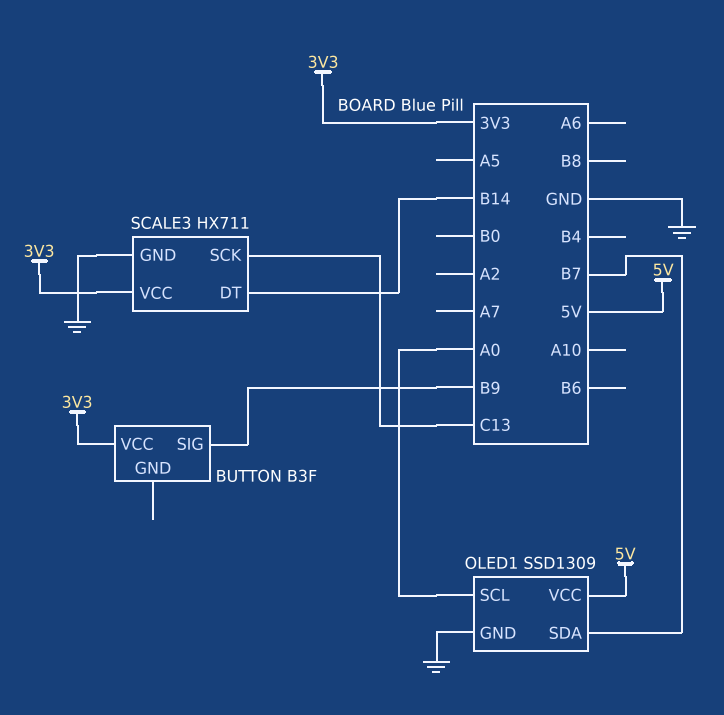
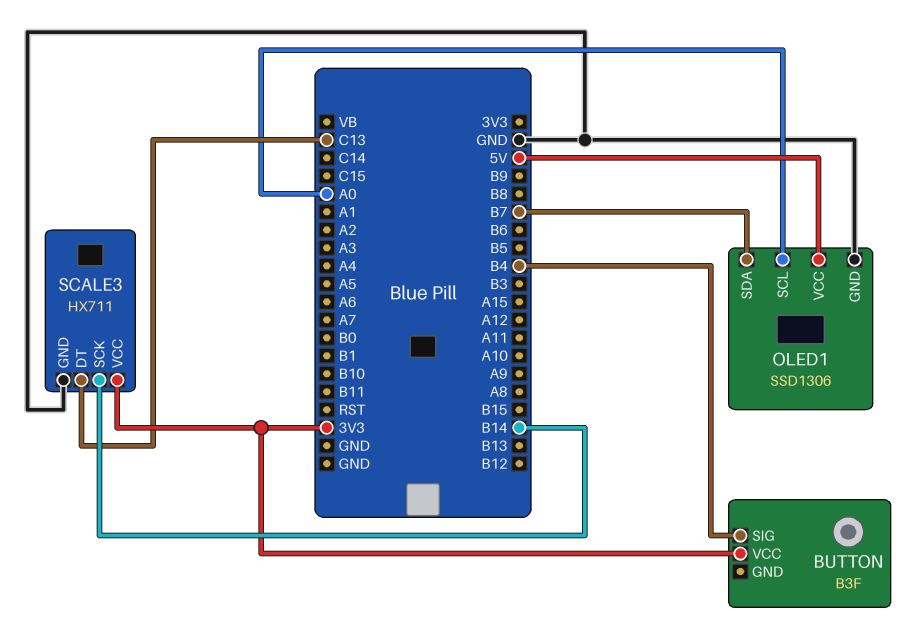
BUTTON pin SIG: B9 -> B4
OLED1: SSD1309 -> SSD1306
SCALE3 pin DT: B14 -> C13
SCALE3 pin SCK: C13 -> B14

